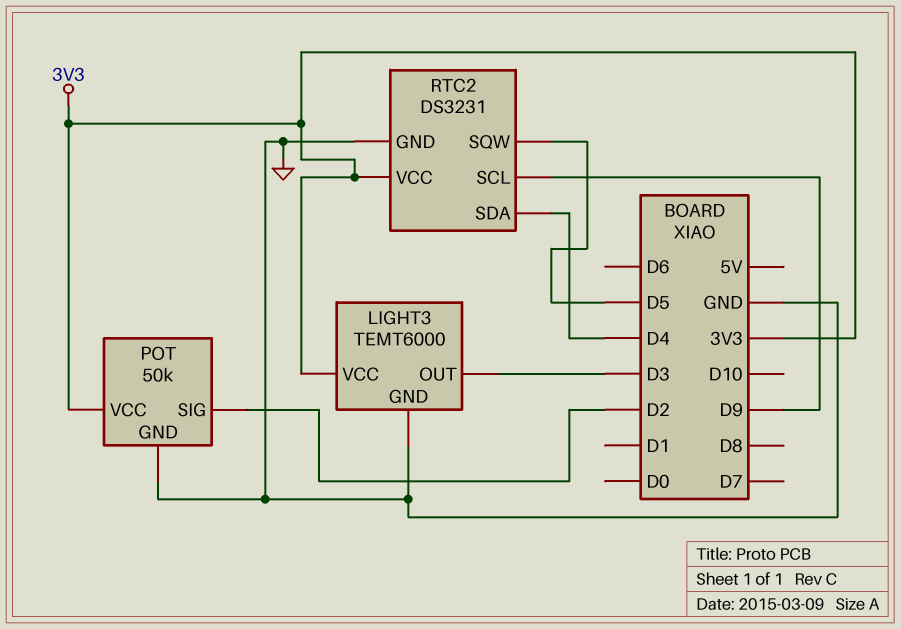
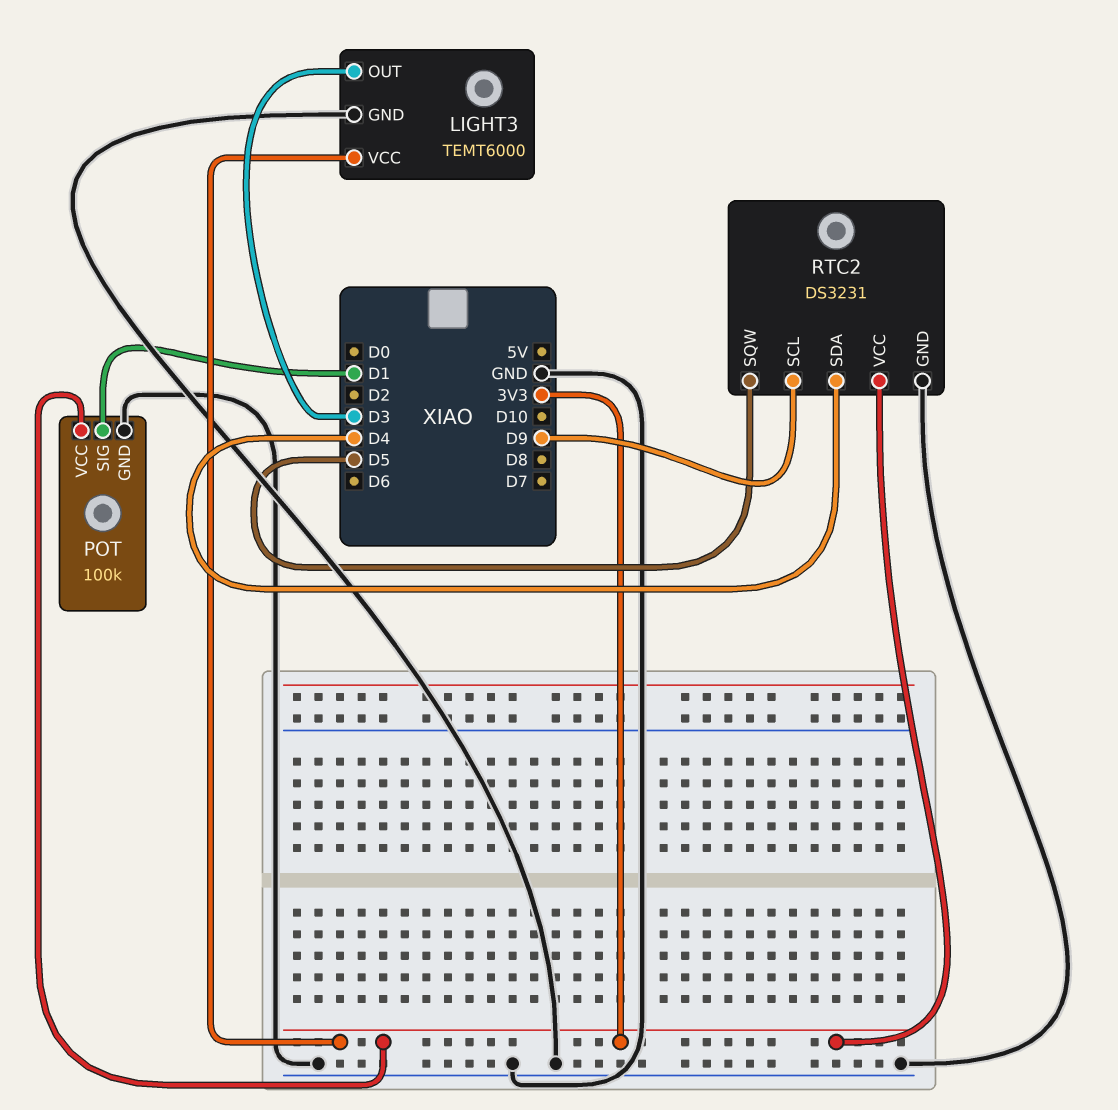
POT: 50k -> 100k
POT pin SIG: D2 -> D1

